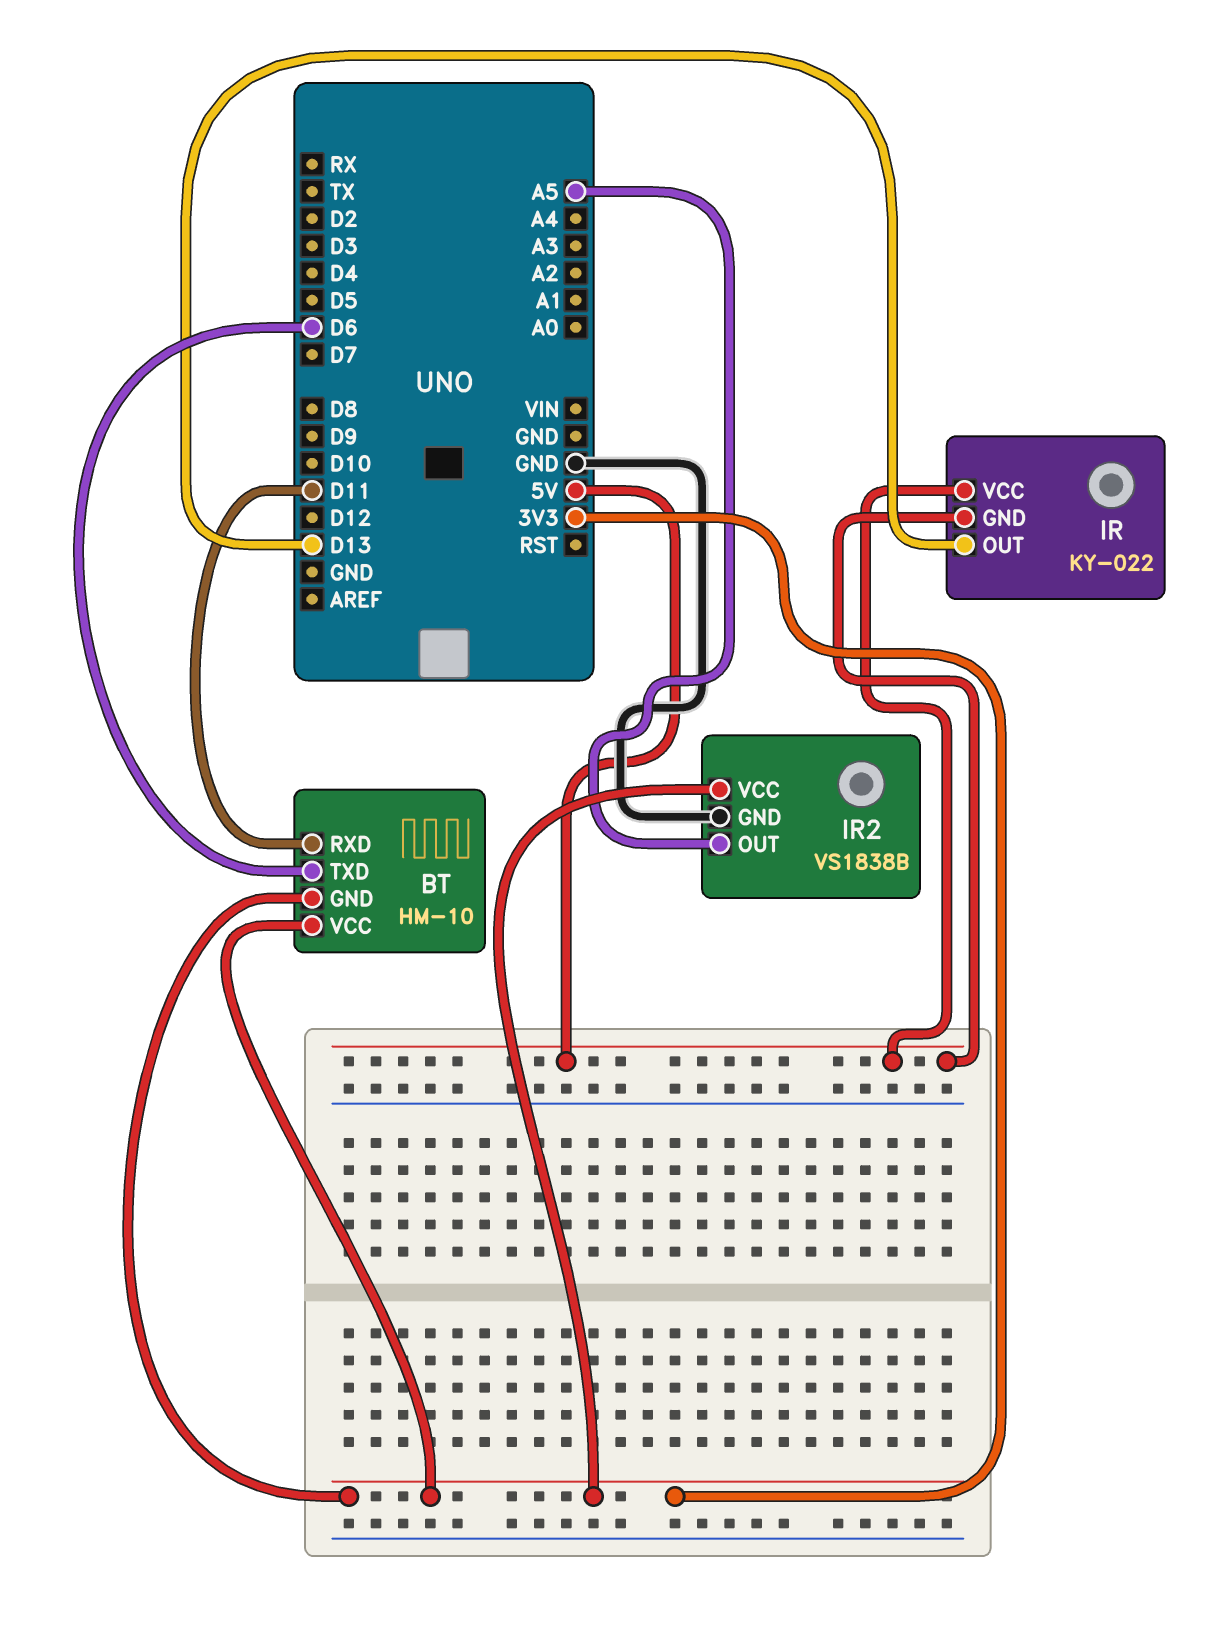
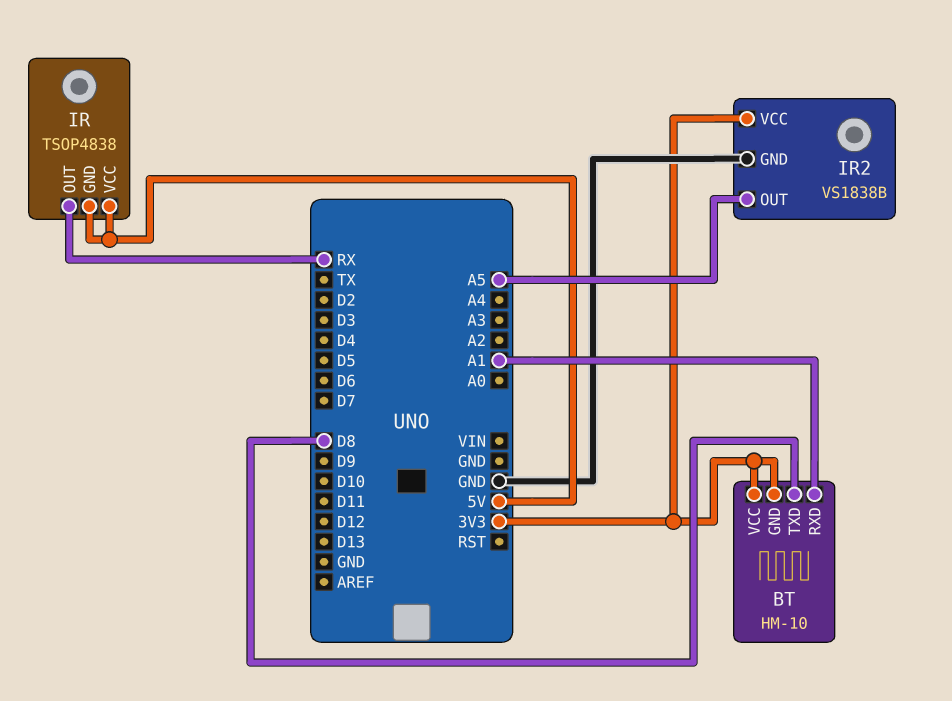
BT pin RXD: D11 -> A1
BT pin TXD: D6 -> D8
IR: KY-022 -> TSOP4838
IR pin OUT: D13 -> RX

